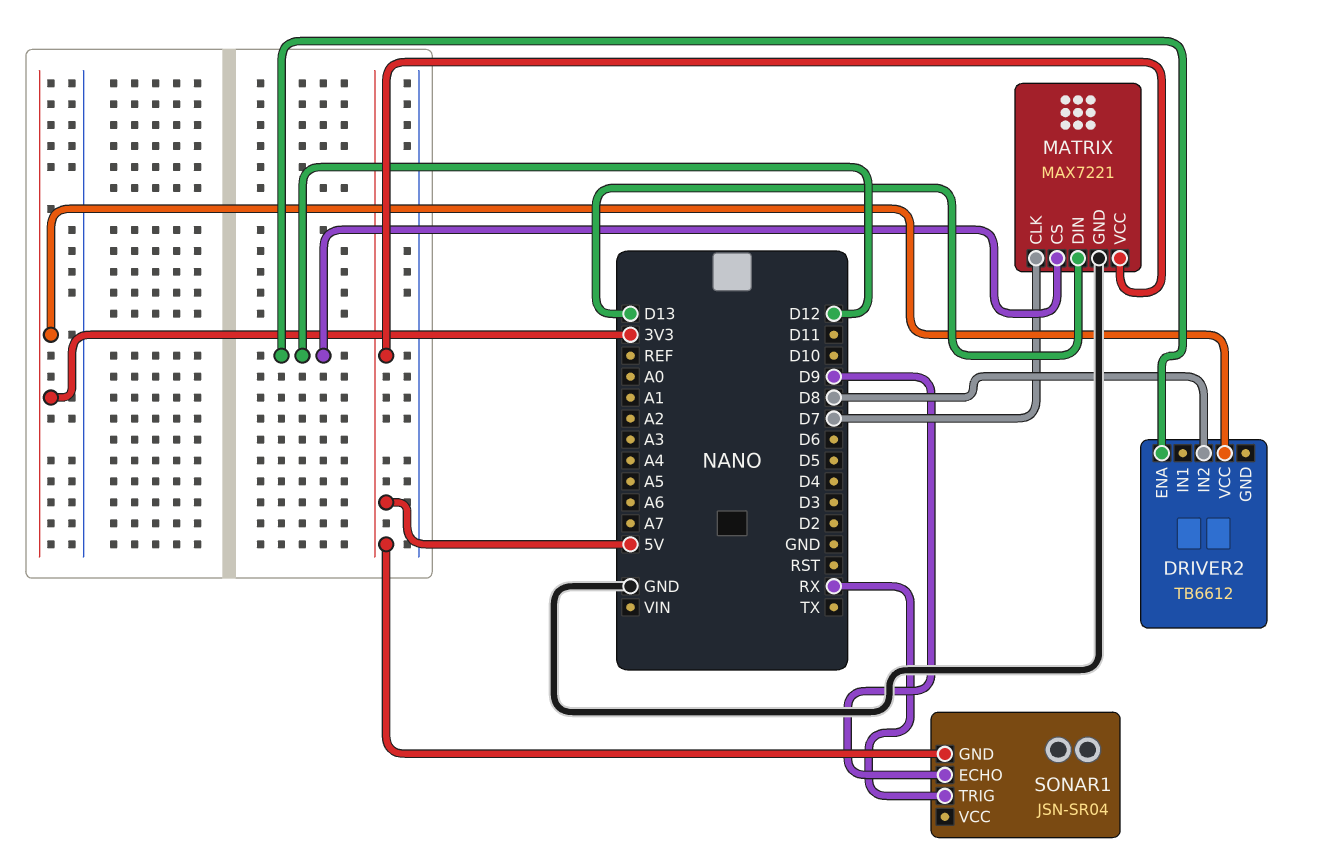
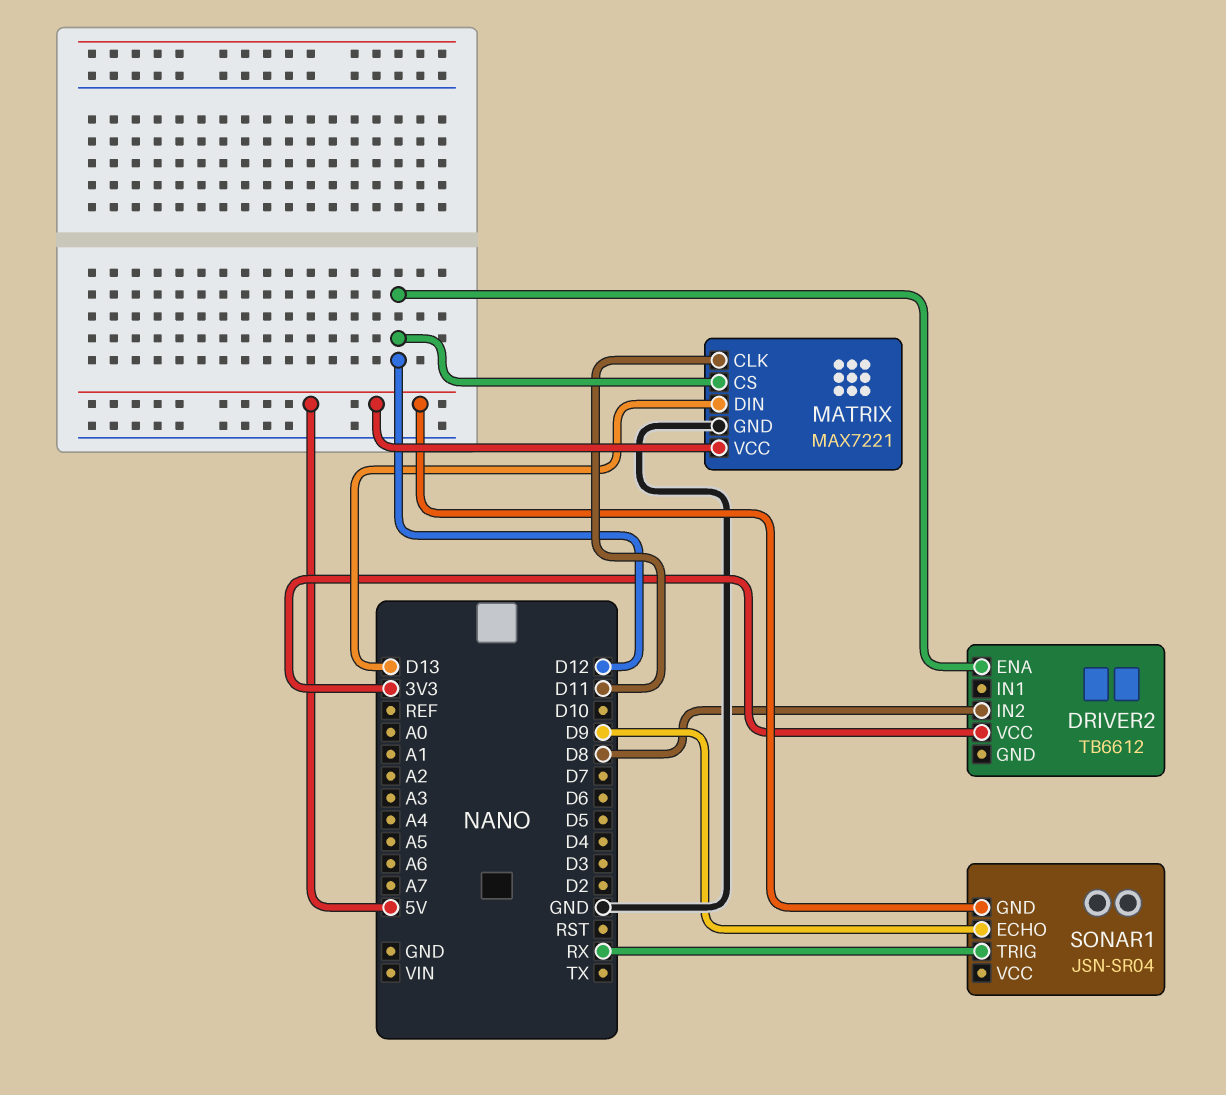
MATRIX pin CLK: D7 -> D11

